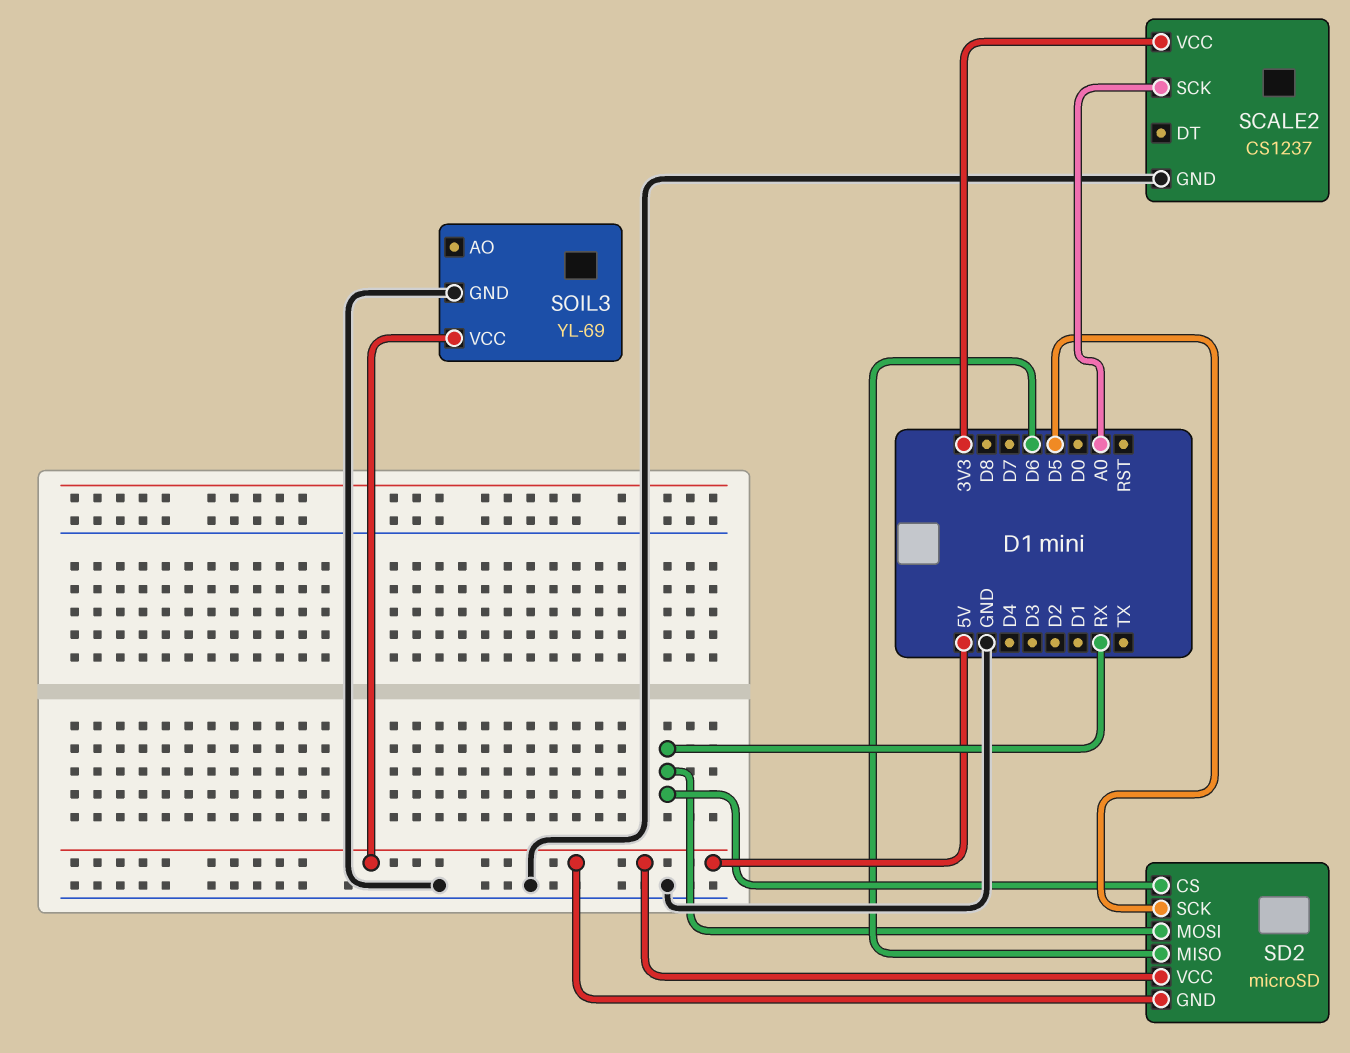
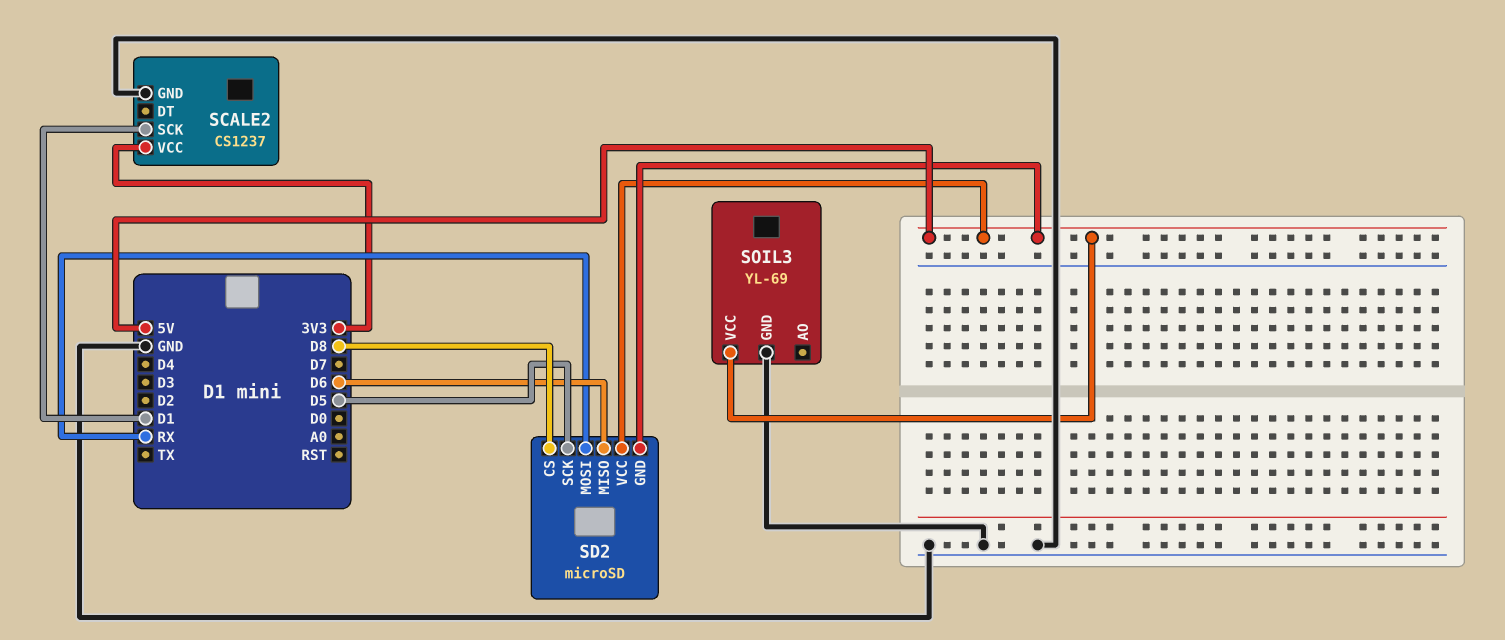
SCALE2 pin SCK: A0 -> D1
SD2 pin CS: RX -> D8

